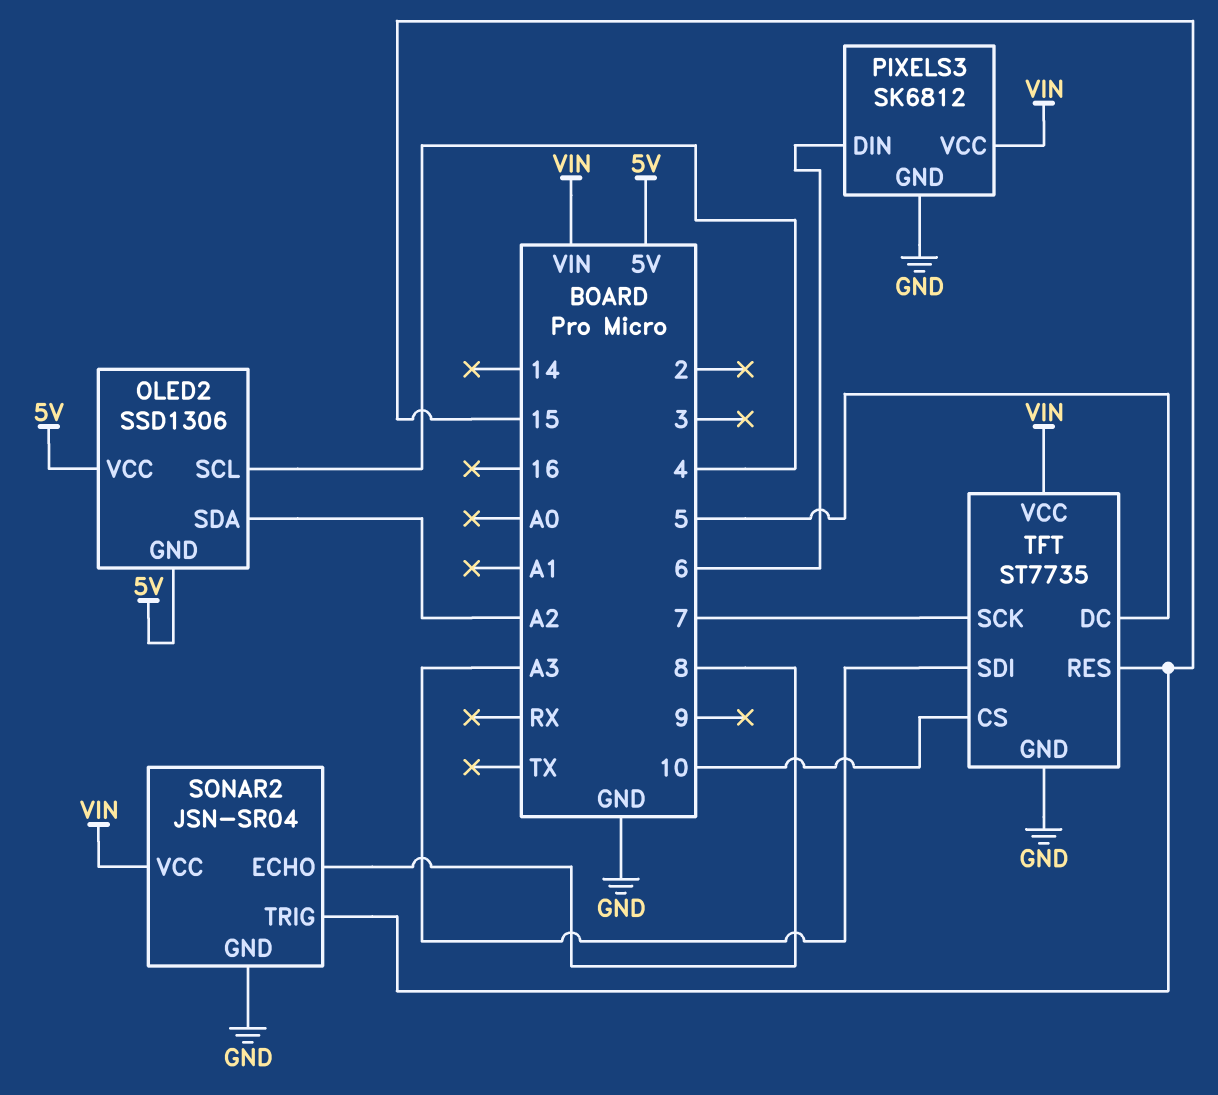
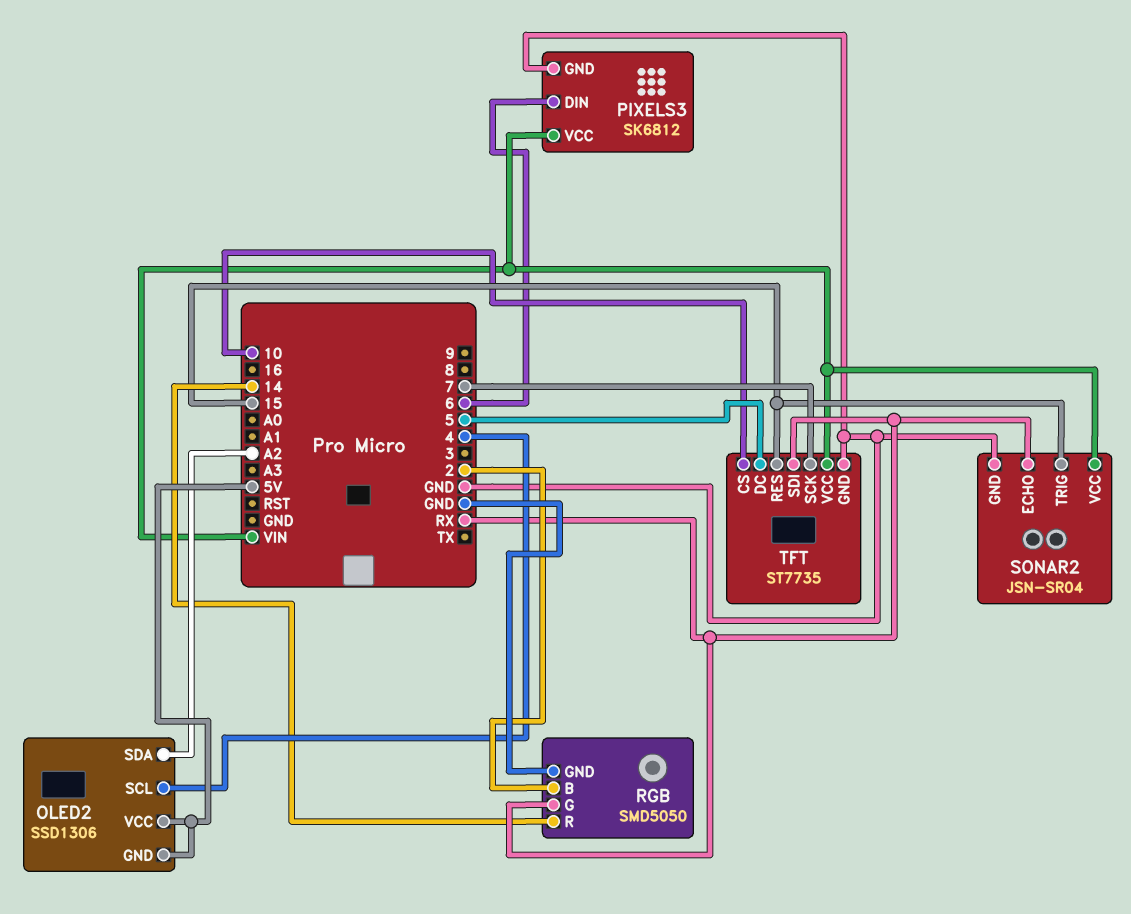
RGB: none -> SMD5050
RGB pin B: none -> 2
RGB pin G: none -> RX
RGB pin GND: none -> GND
RGB pin R: none -> 14
SONAR2 pin ECHO: 8 -> RX
TFT pin SDI: A3 -> RX

